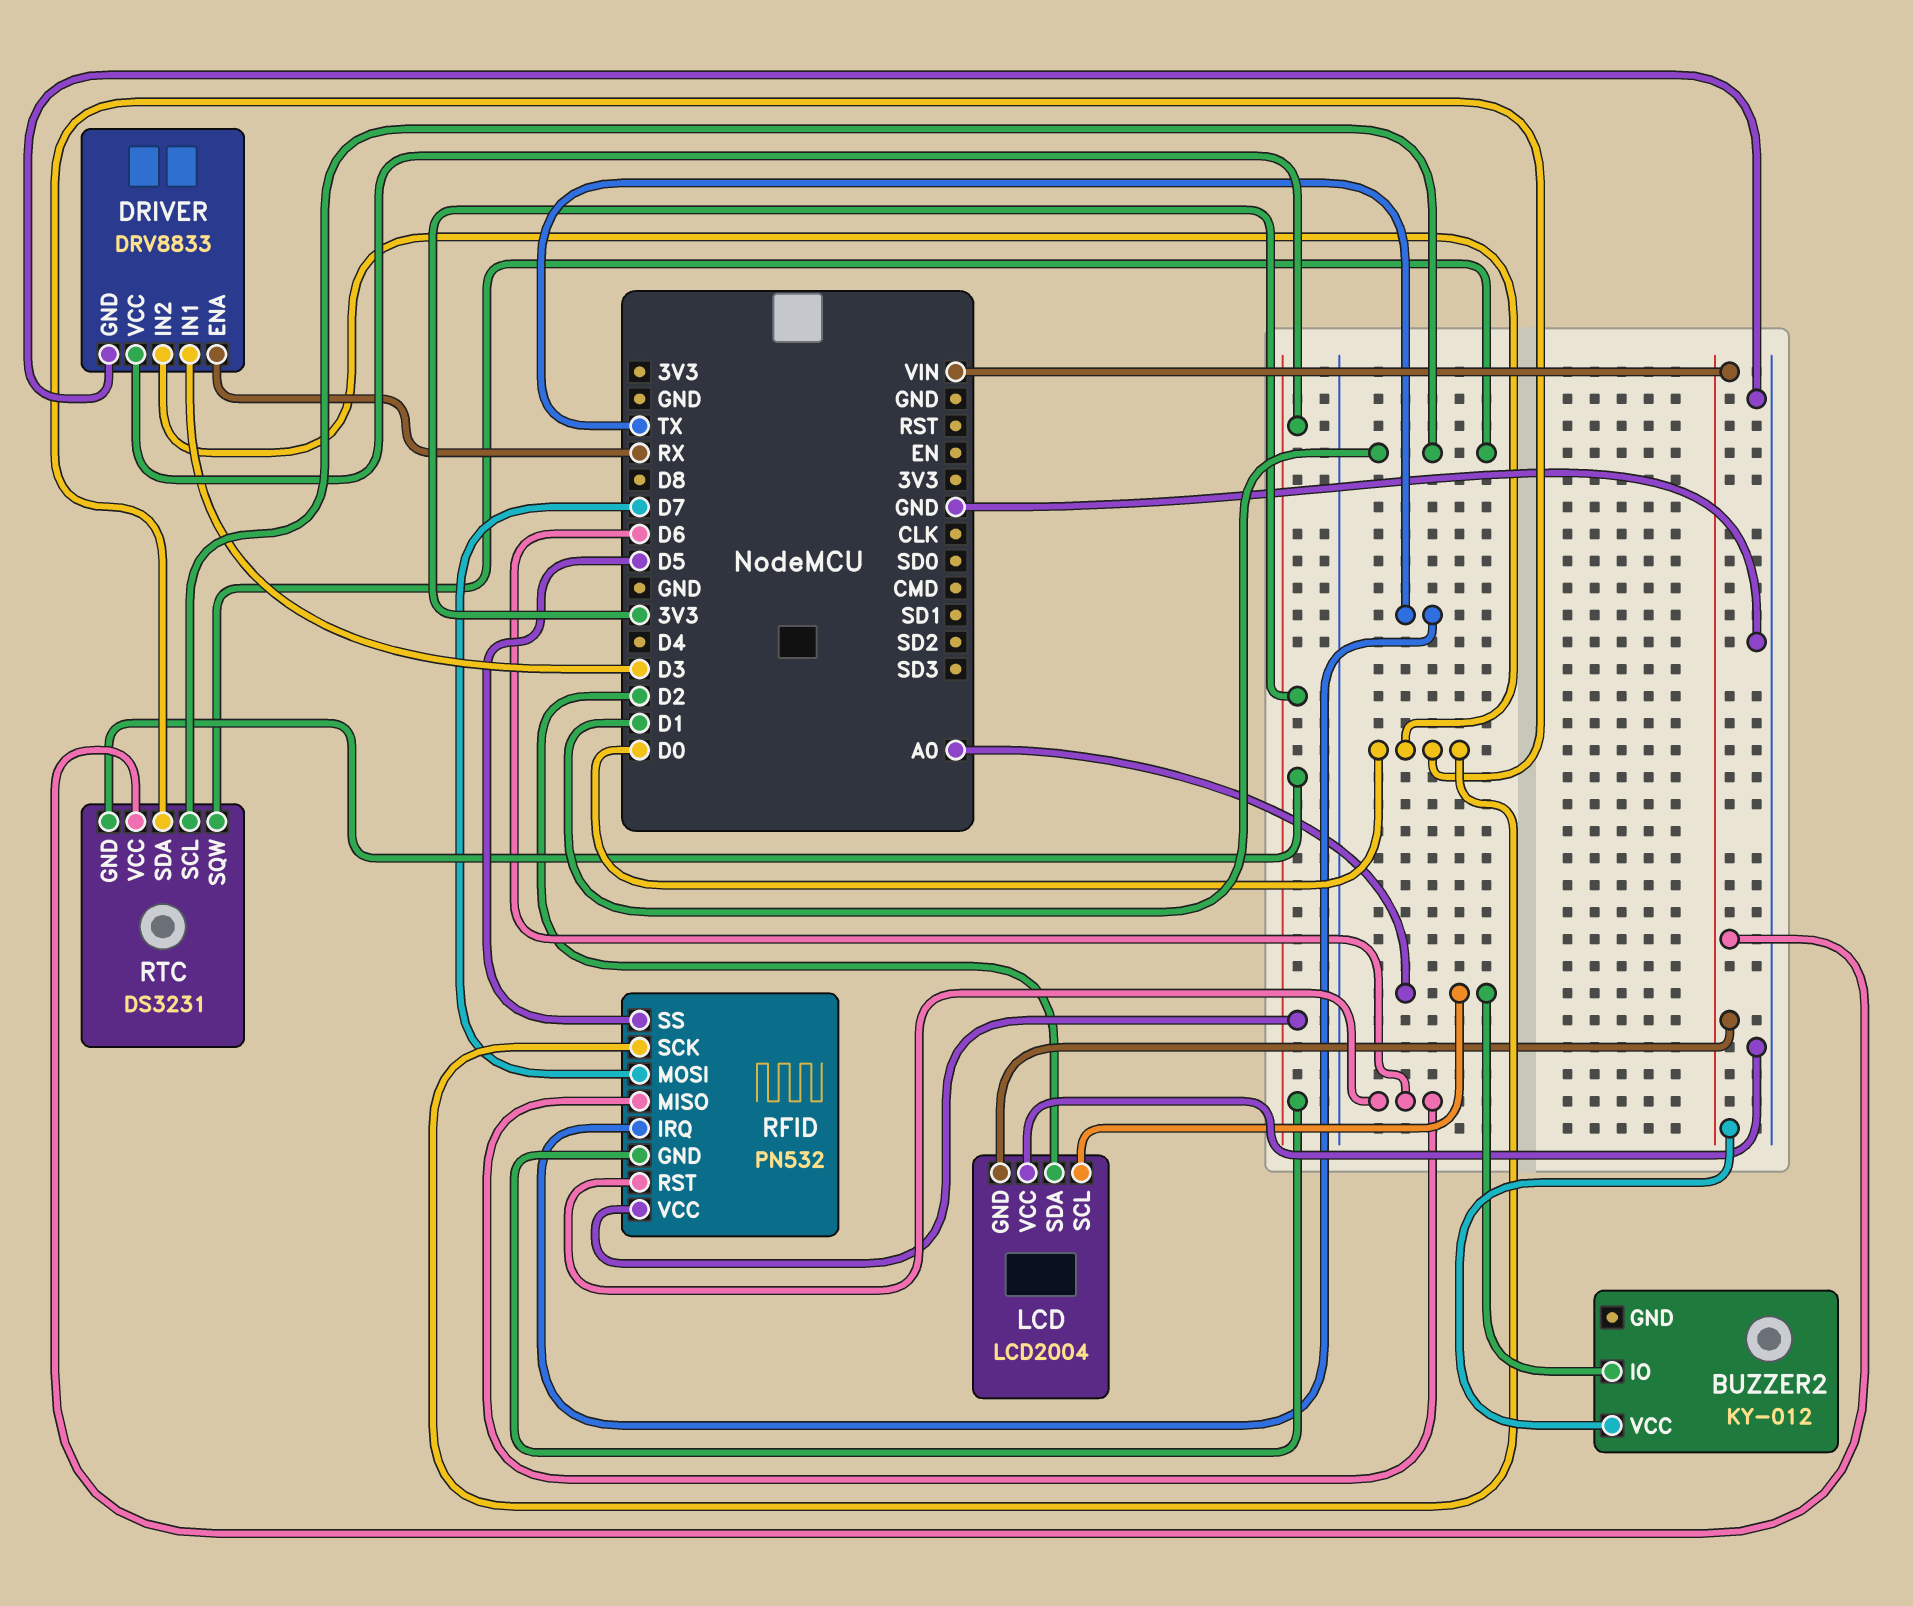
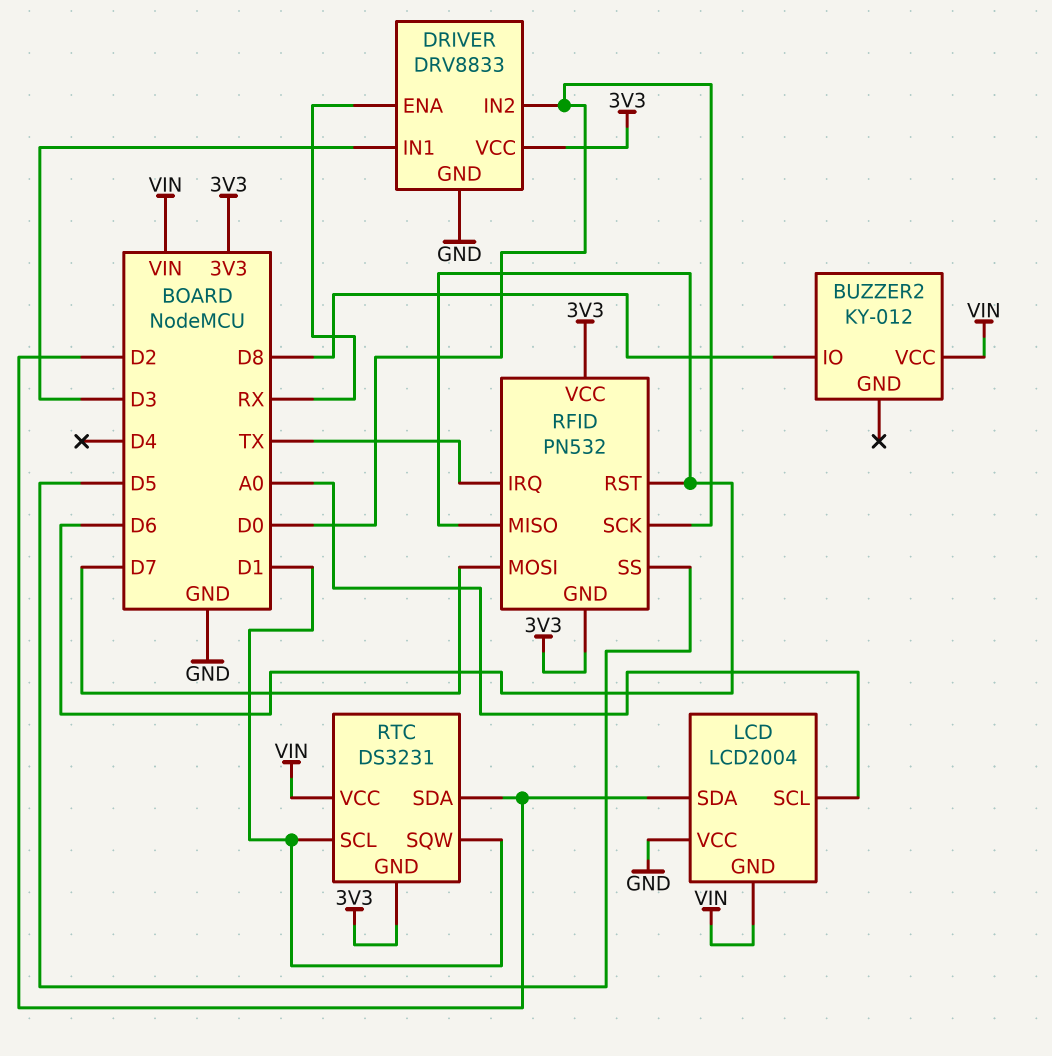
BUZZER2 pin IO: A0 -> D8
RTC pin SDA: D0 -> D2

